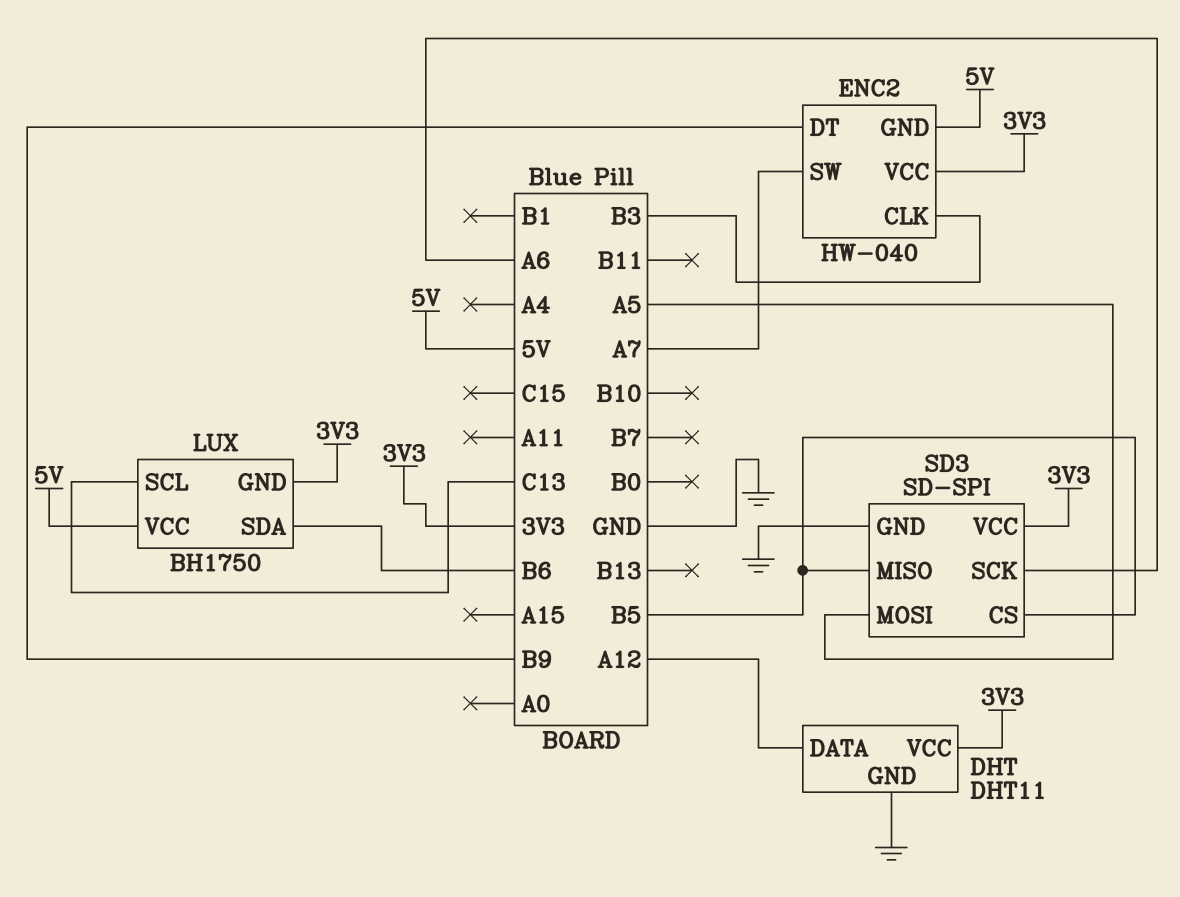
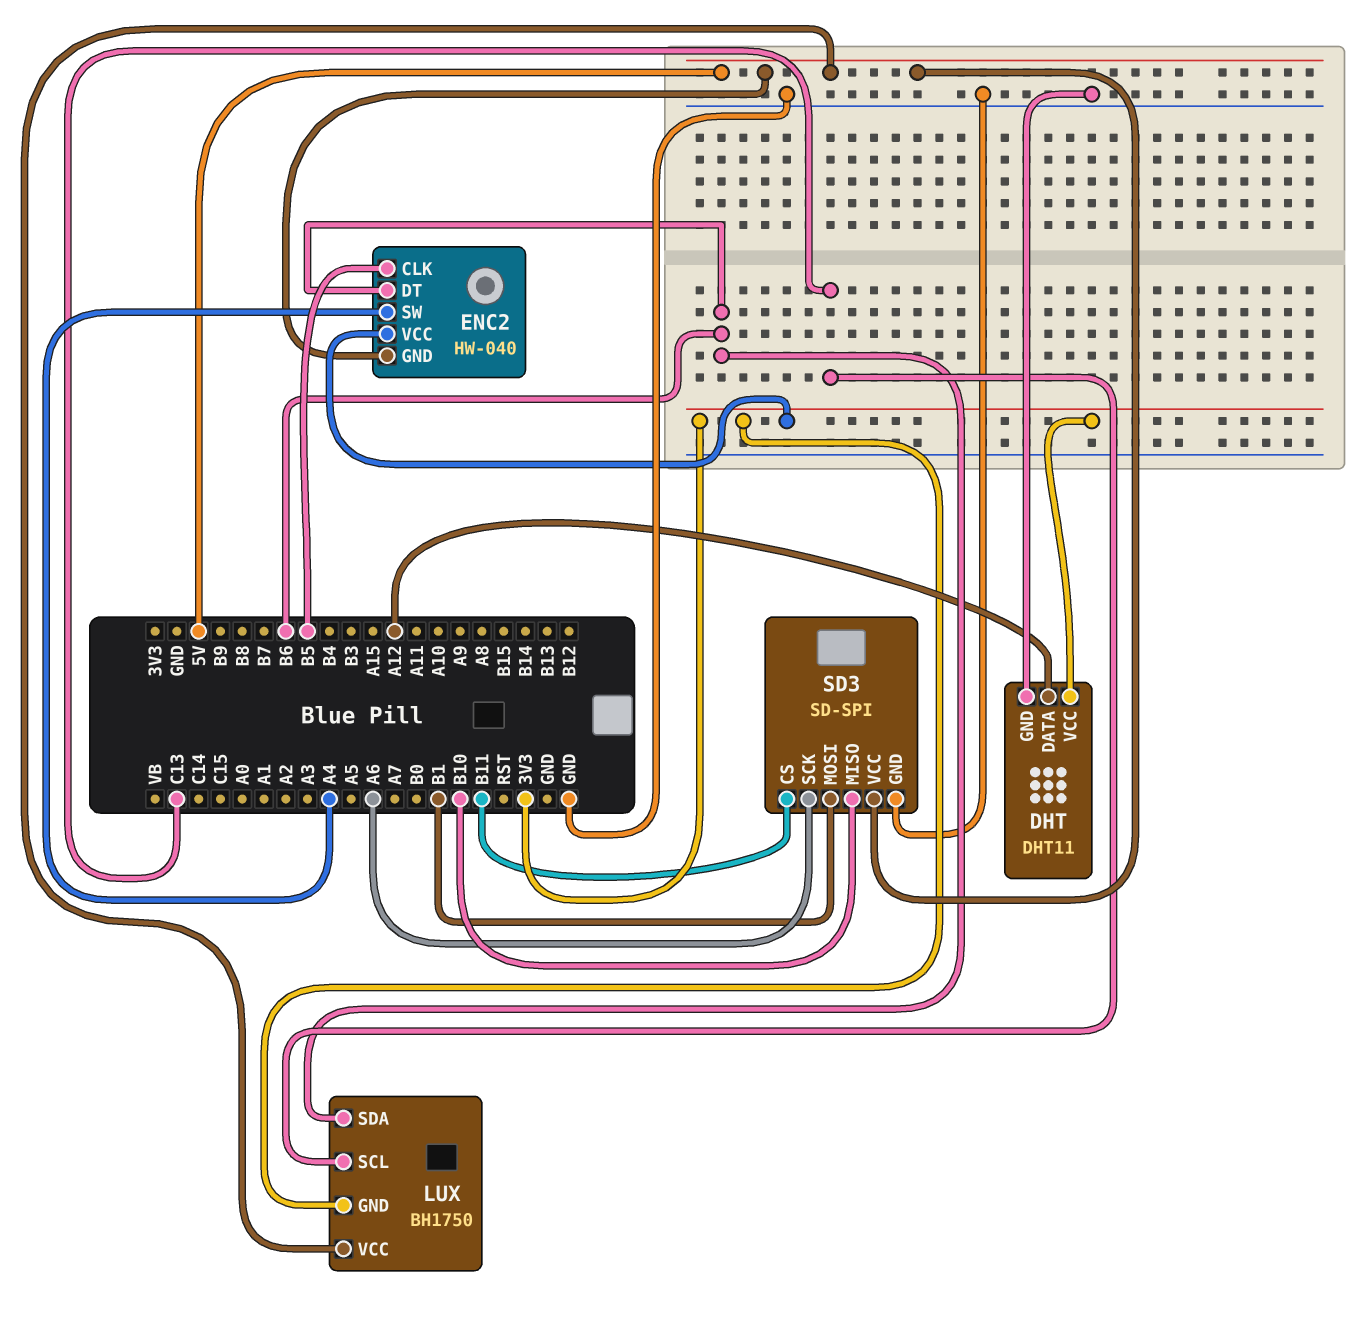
ENC2 pin CLK: B3 -> B5
ENC2 pin DT: B9 -> B6
ENC2 pin SW: A7 -> A4
SD3 pin CS: B5 -> B11
SD3 pin MISO: B5 -> B10
SD3 pin MOSI: A5 -> B1
SD3 pin VCC: 3V3 -> 5V

